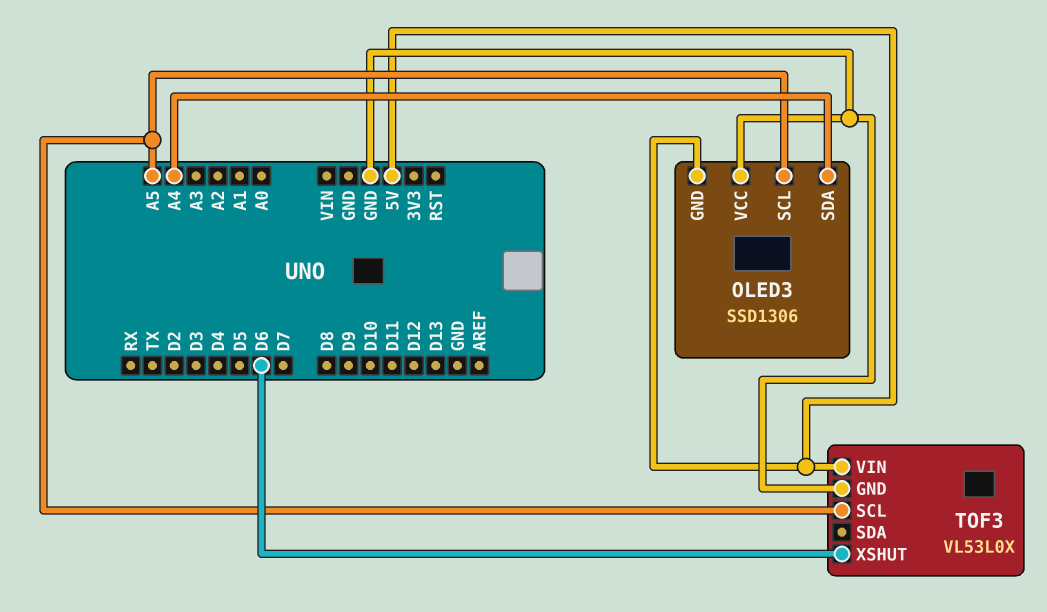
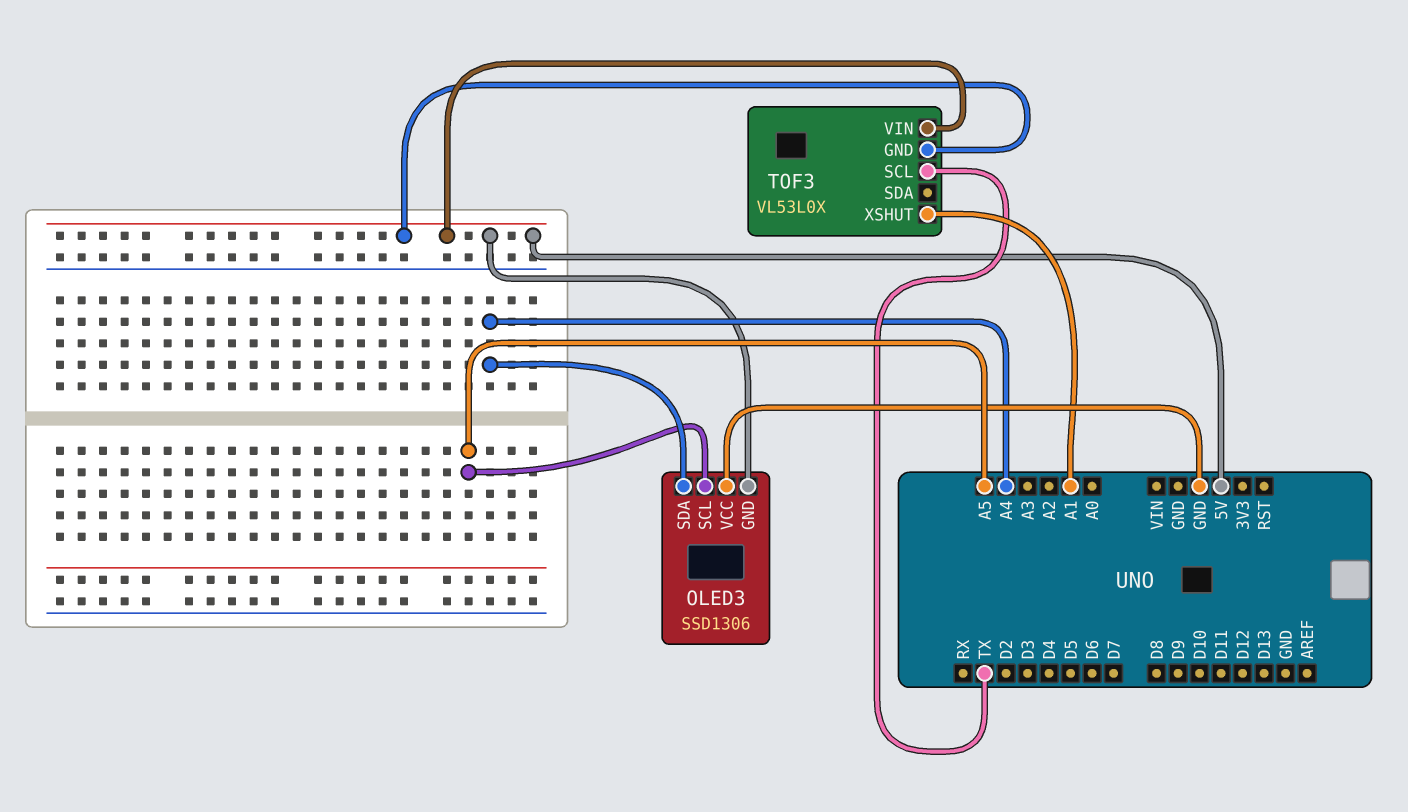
TOF3 pin GND: GND -> 5V
TOF3 pin SCL: A5 -> TX
TOF3 pin XSHUT: D6 -> A1

